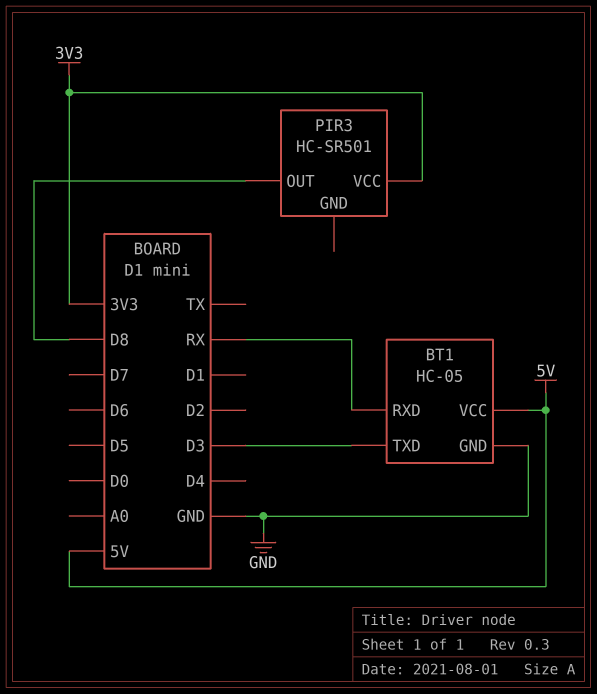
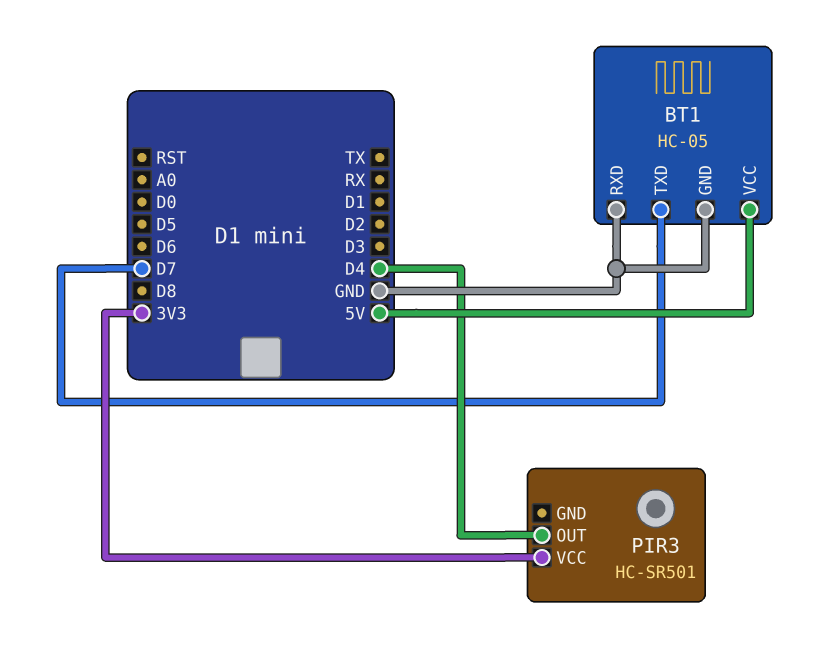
BT1 pin RXD: RX -> GND
BT1 pin TXD: D3 -> D7
PIR3 pin OUT: D8 -> D4

